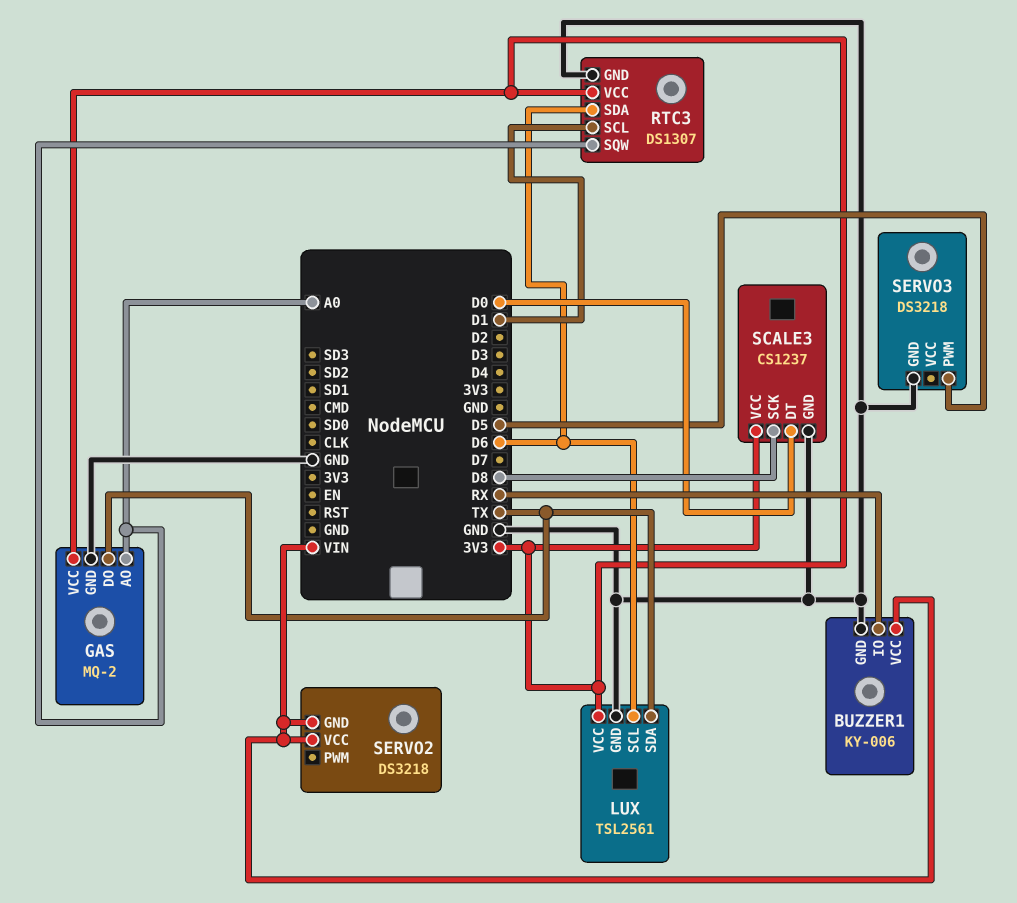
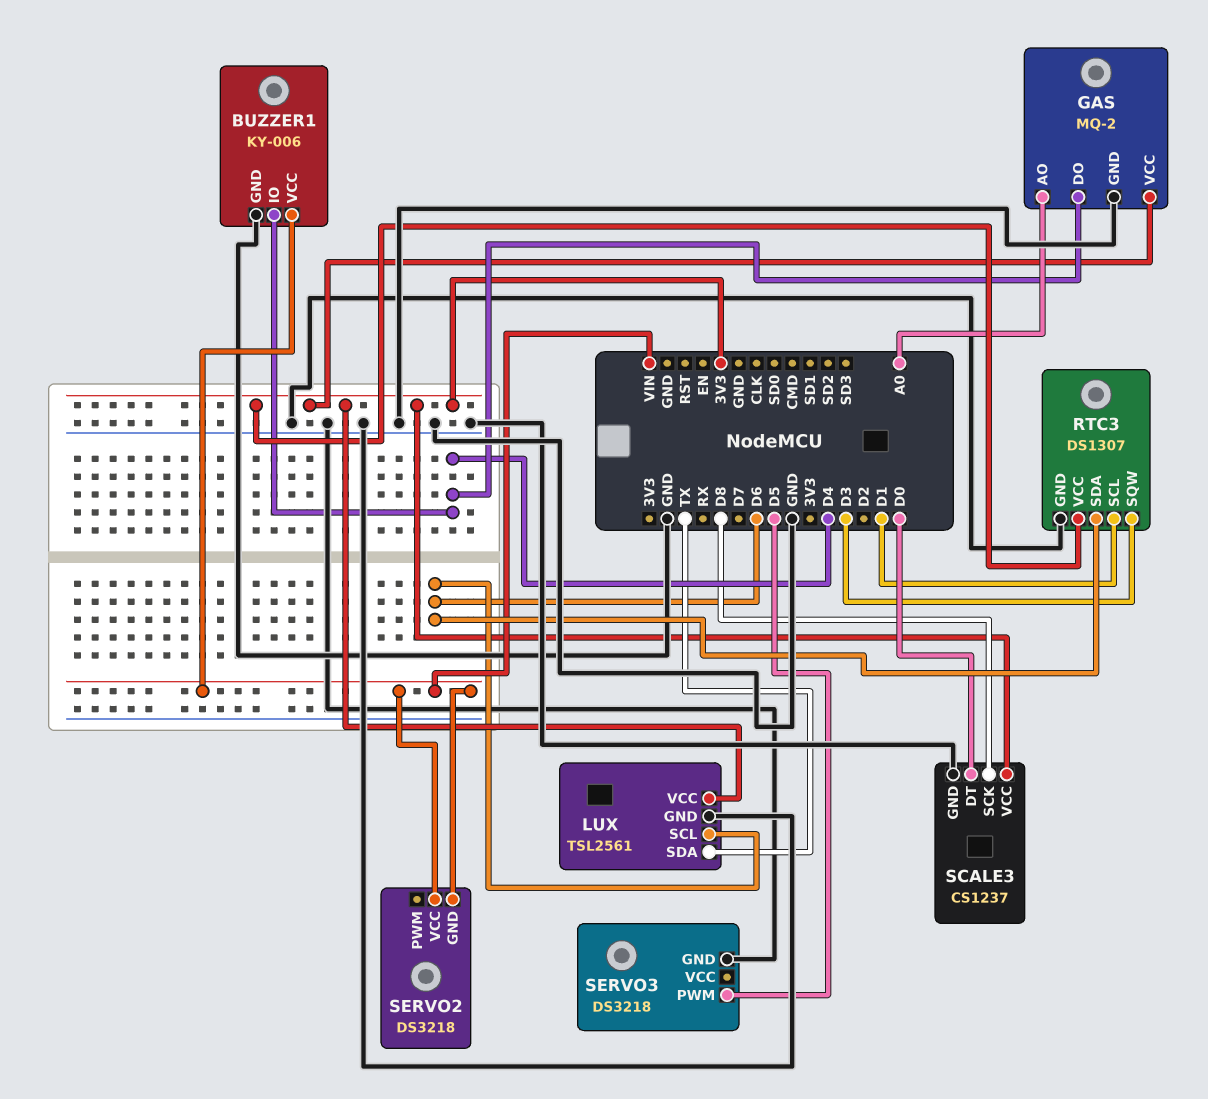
BUZZER1 pin IO: RX -> D4
GAS pin DO: TX -> D4
RTC3 pin SQW: A0 -> D3

